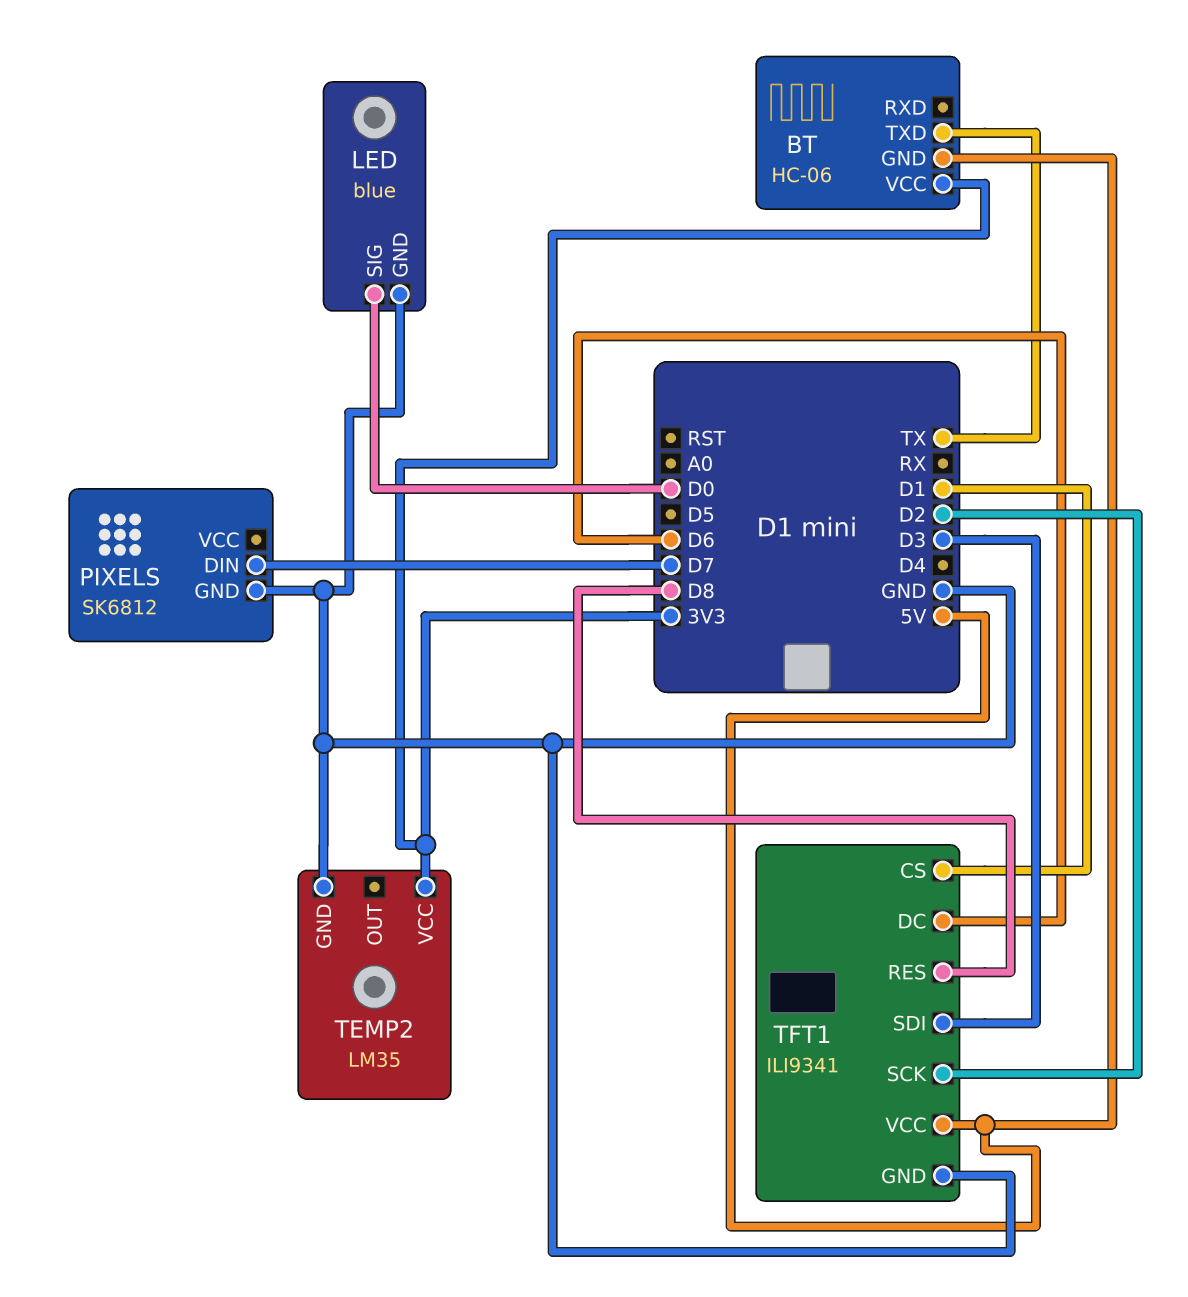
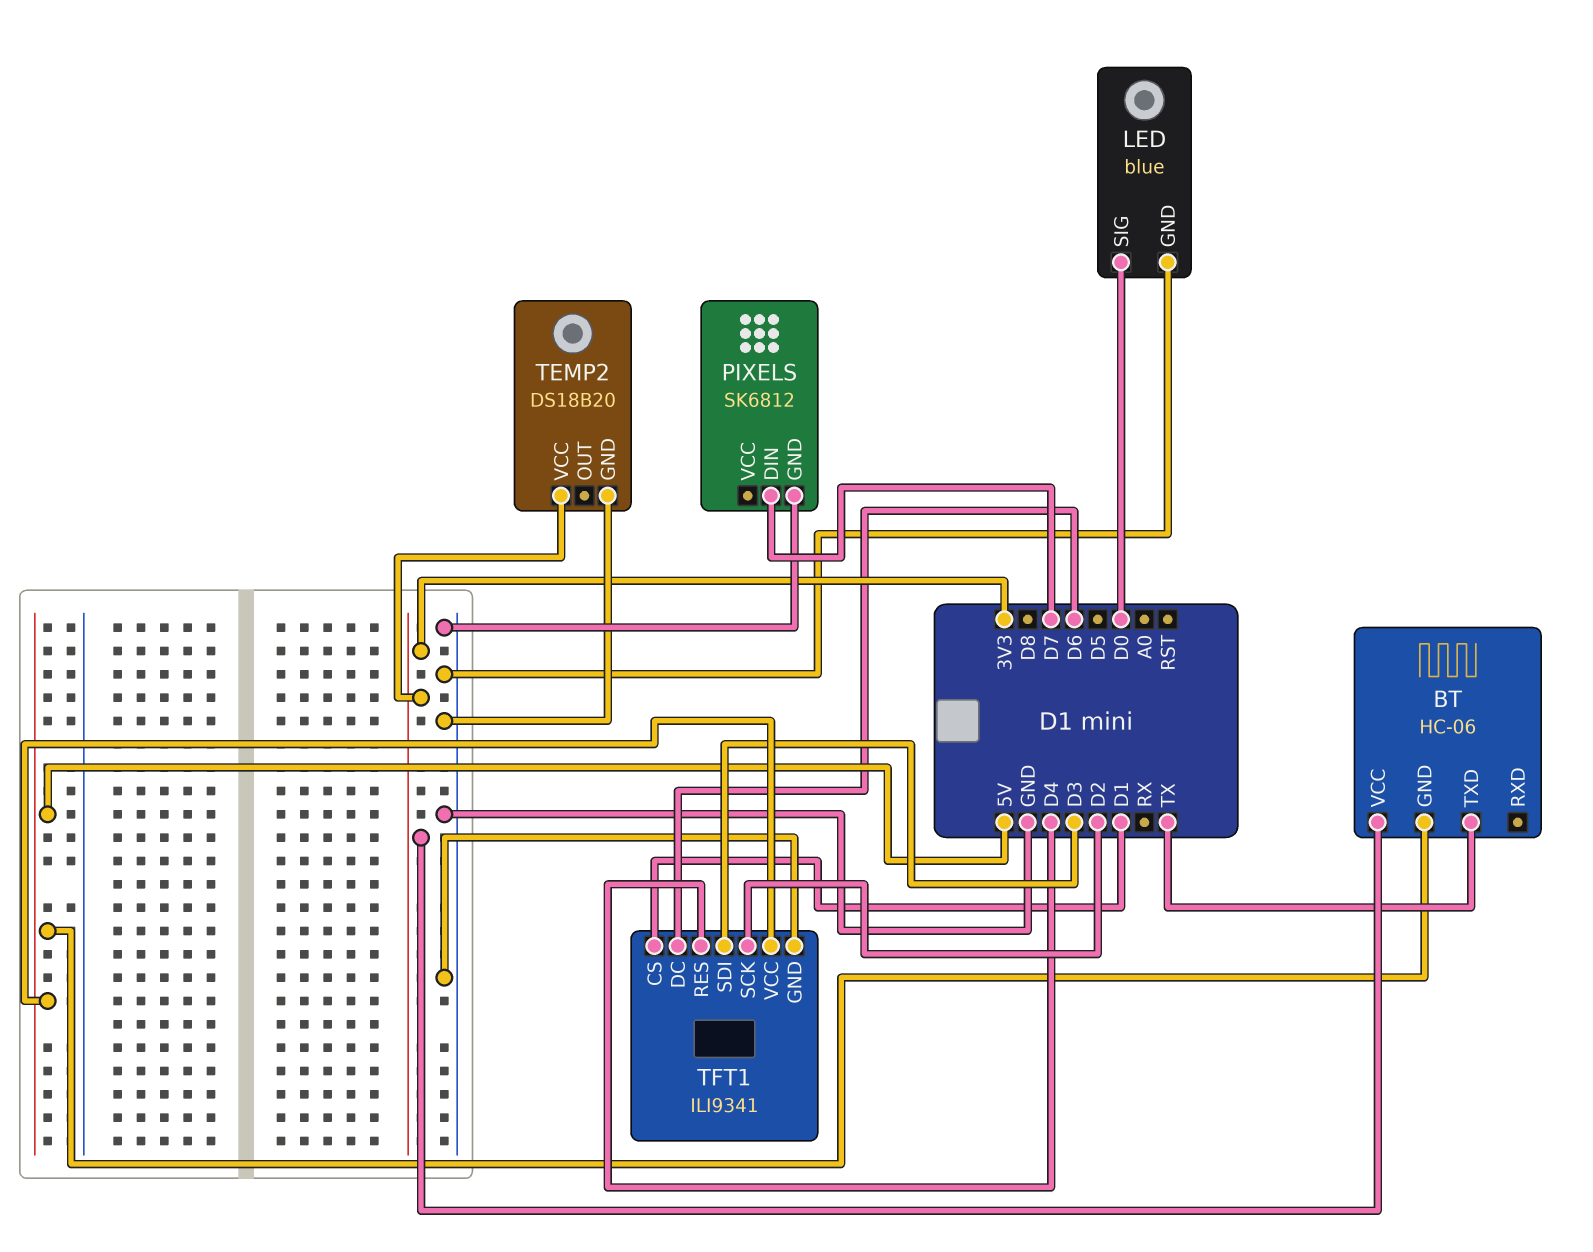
TEMP2: LM35 -> DS18B20
TFT1 pin RES: D8 -> D4

